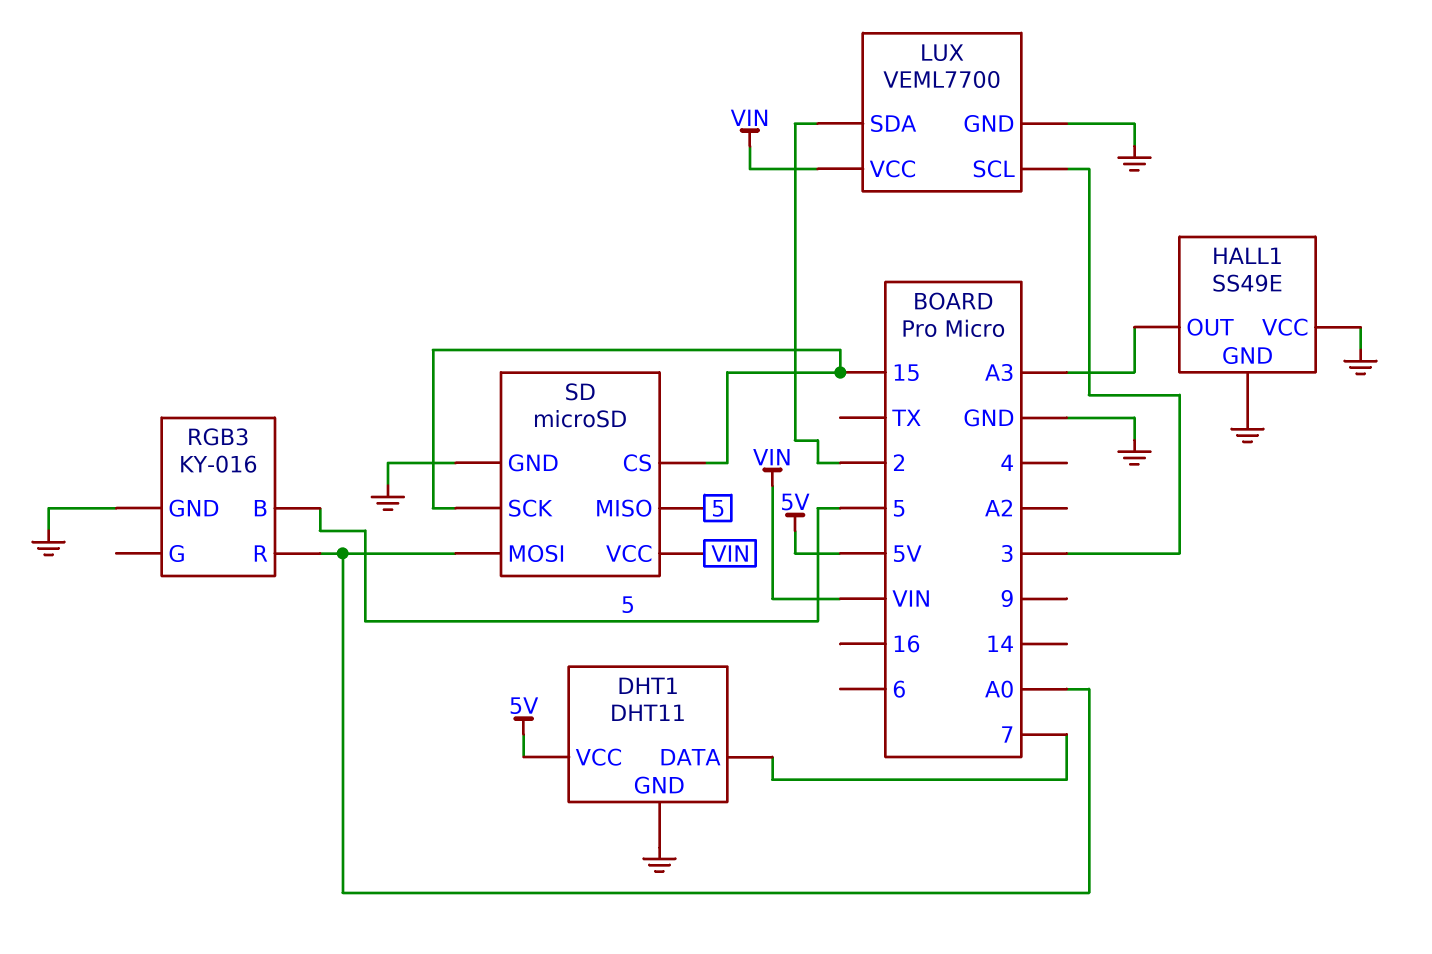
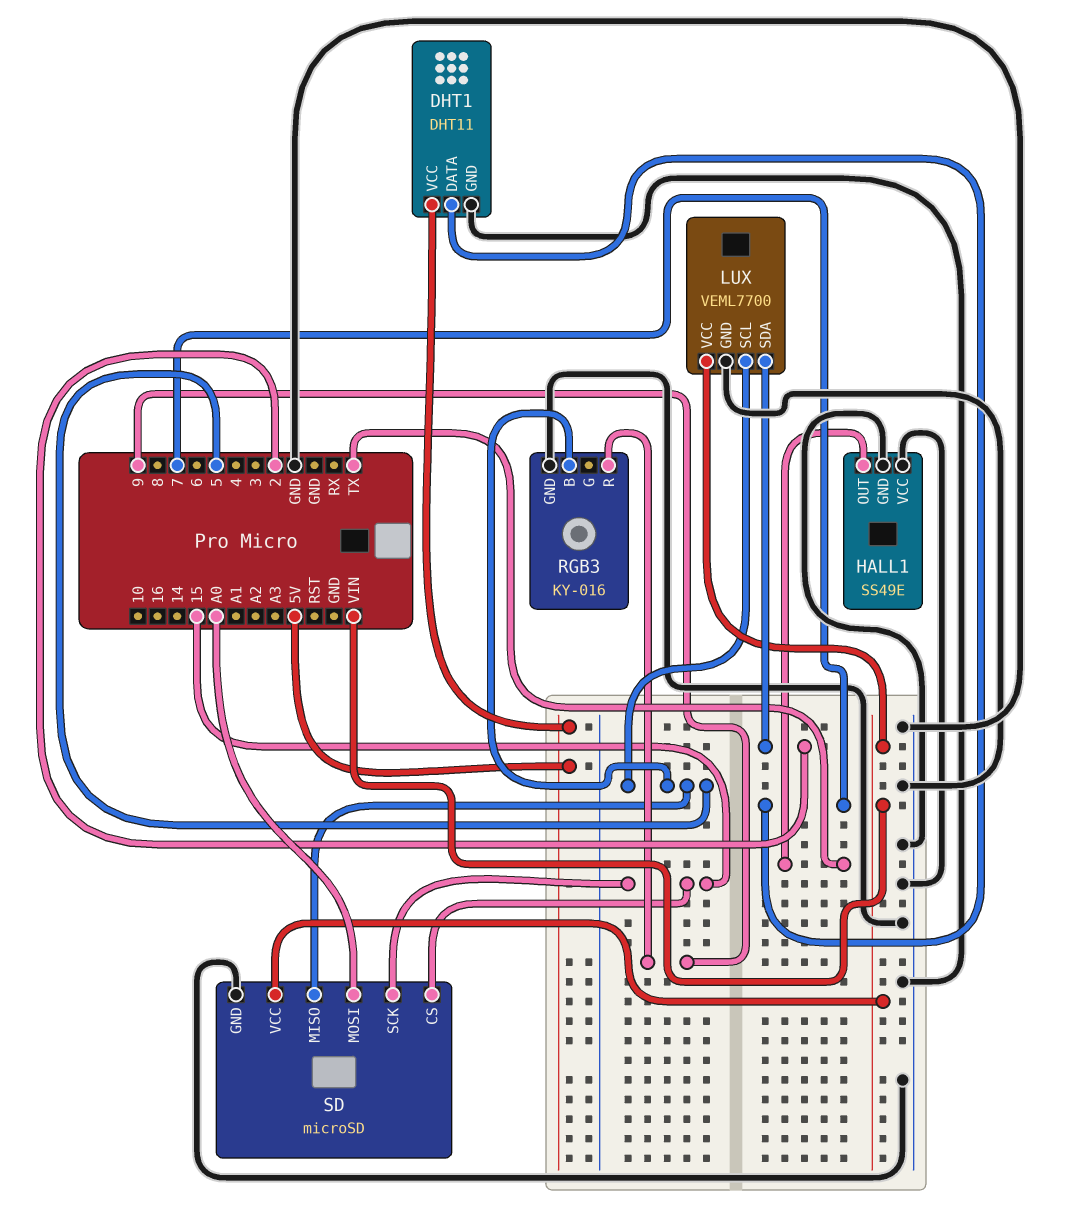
HALL1 pin OUT: A3 -> TX
LUX pin SCL: 3 -> 5
RGB3 pin R: A0 -> 9

